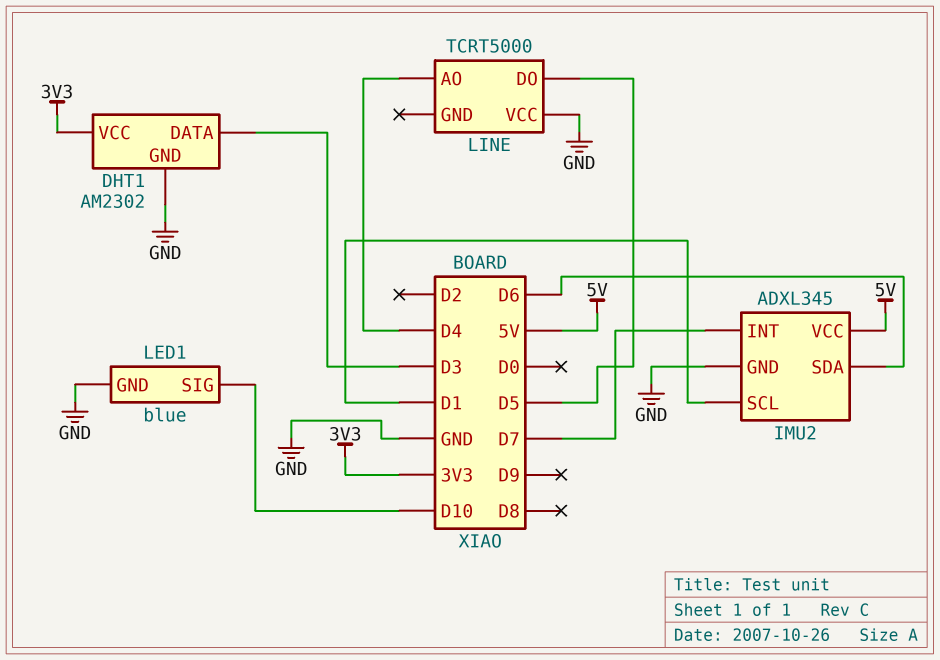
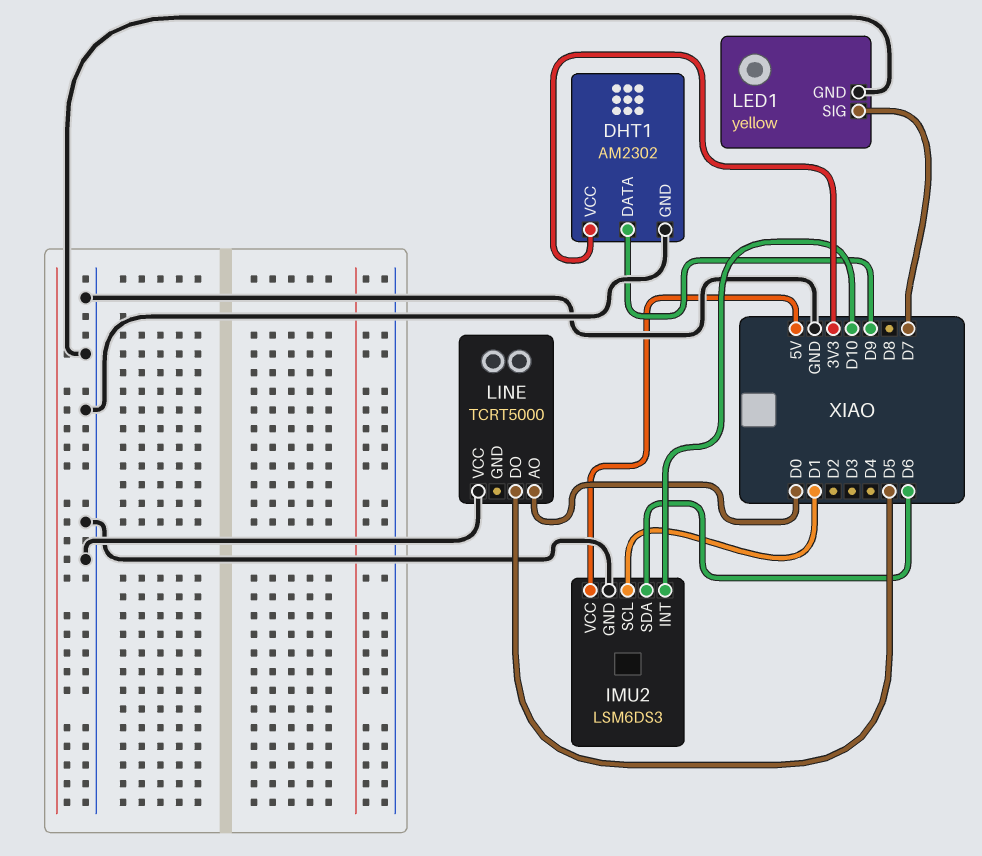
DHT1 pin DATA: D3 -> D9
IMU2: ADXL345 -> LSM6DS3
IMU2 pin INT: D7 -> D10
LED1: blue -> yellow
LED1 pin SIG: D10 -> D7
LINE pin AO: D4 -> D0

